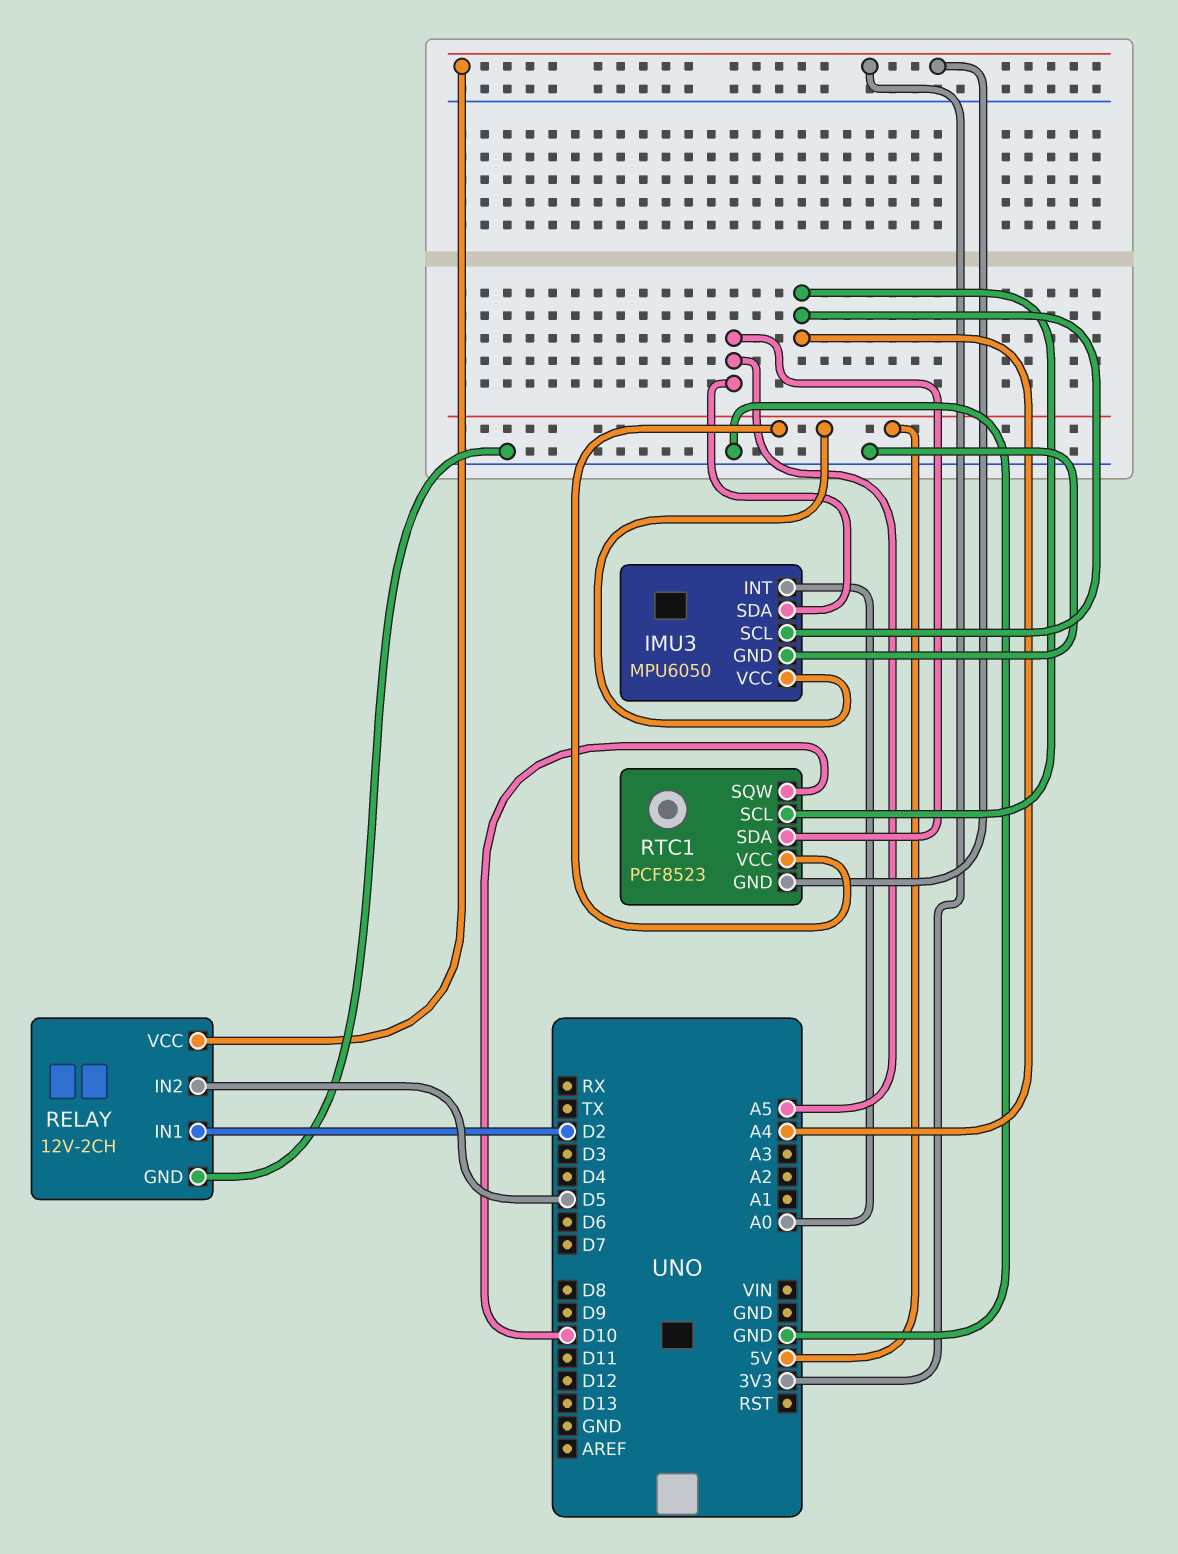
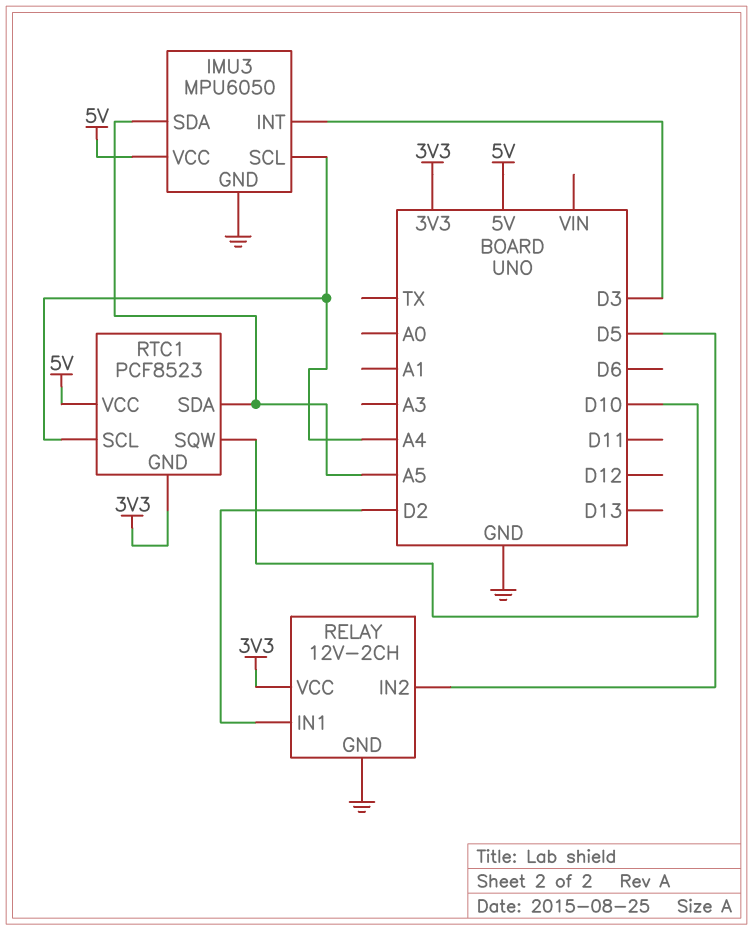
IMU3 pin INT: A0 -> D3

